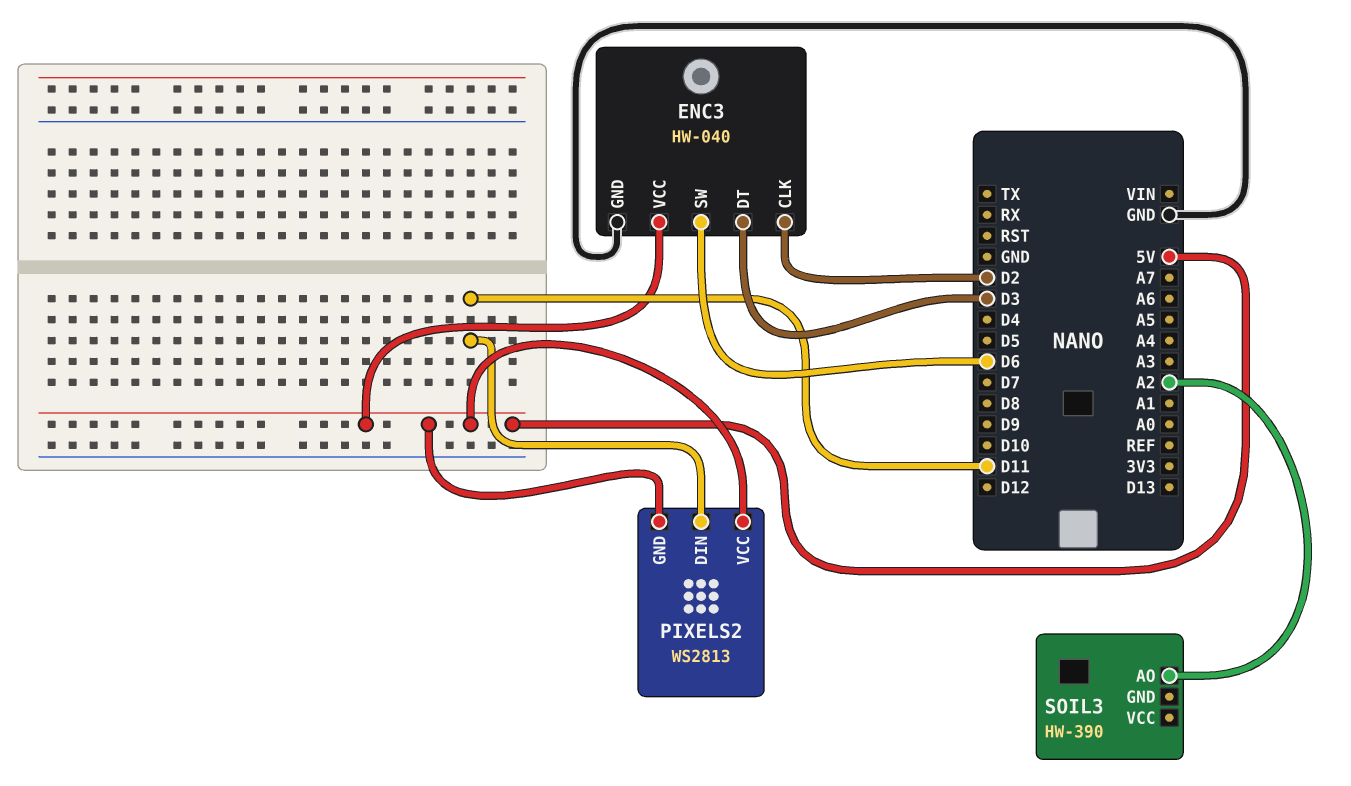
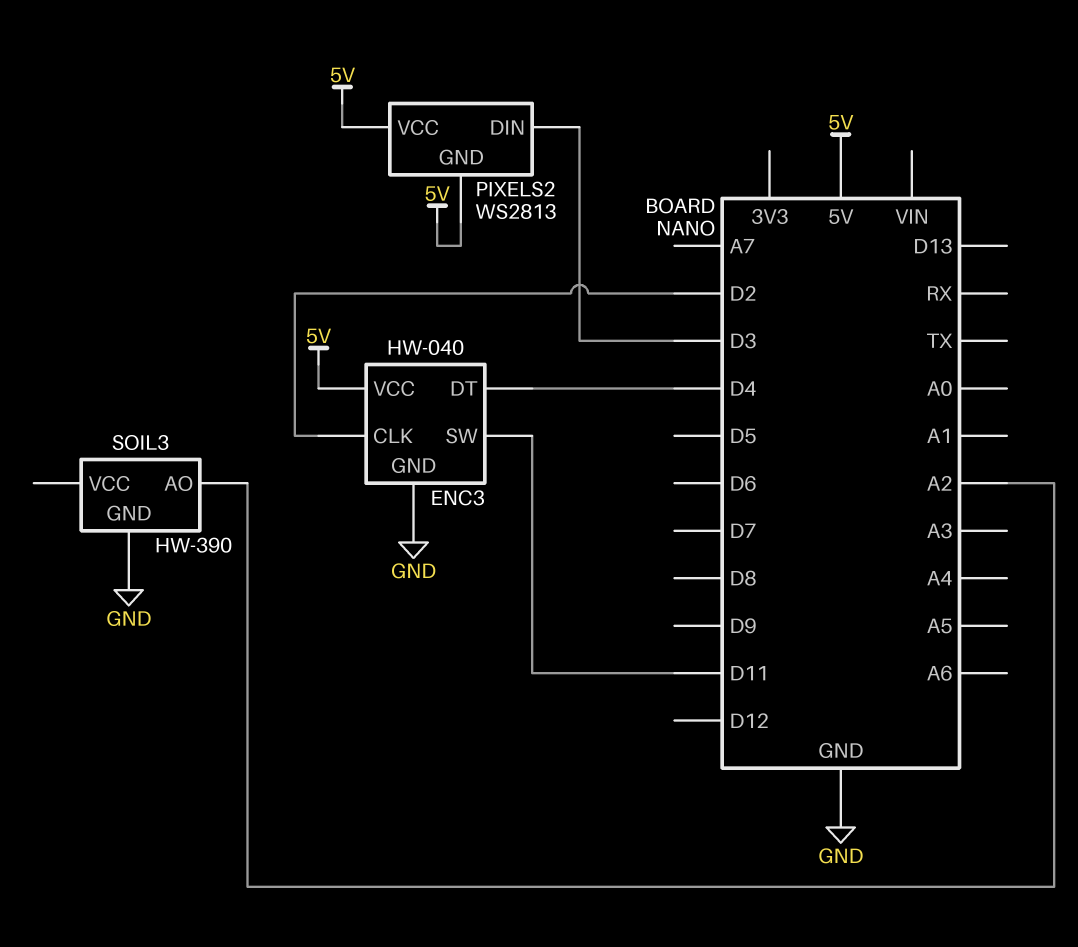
ENC3 pin DT: D3 -> D4
ENC3 pin SW: D6 -> D11
PIXELS2 pin DIN: D11 -> D3
SOIL3 pin GND: none -> GND

